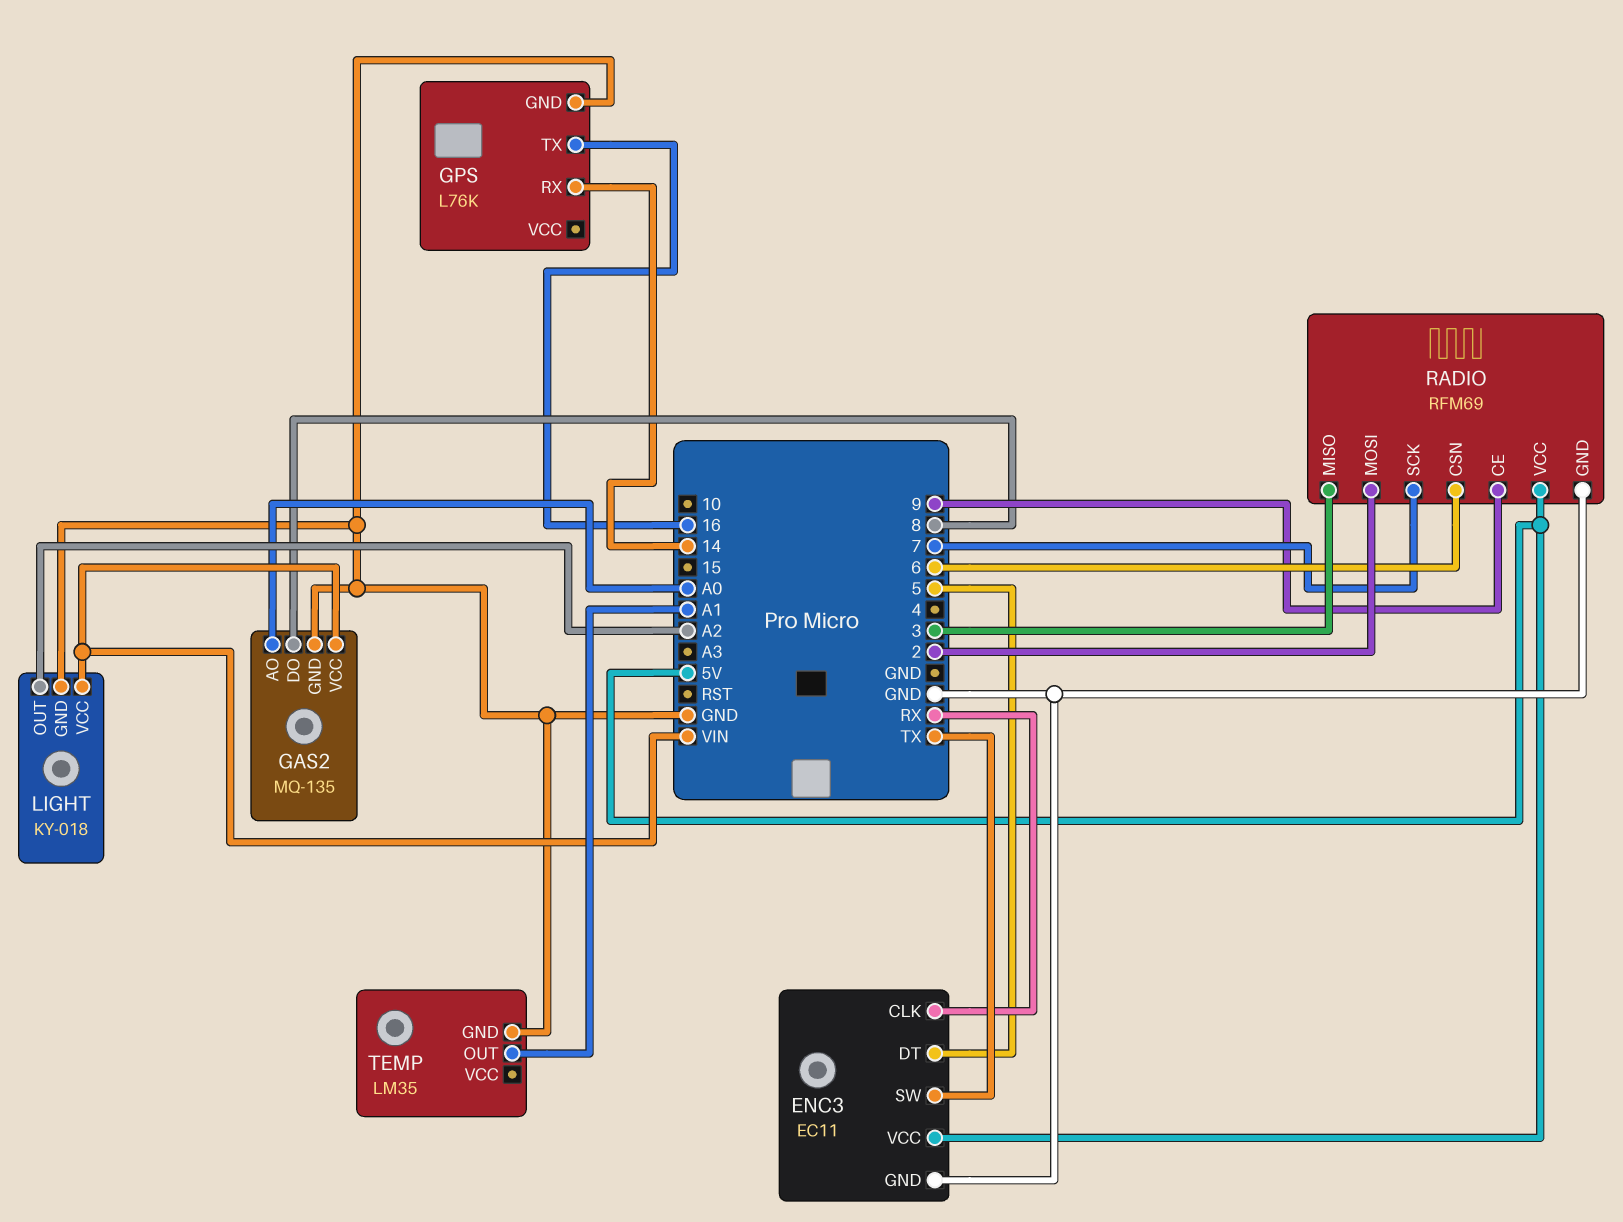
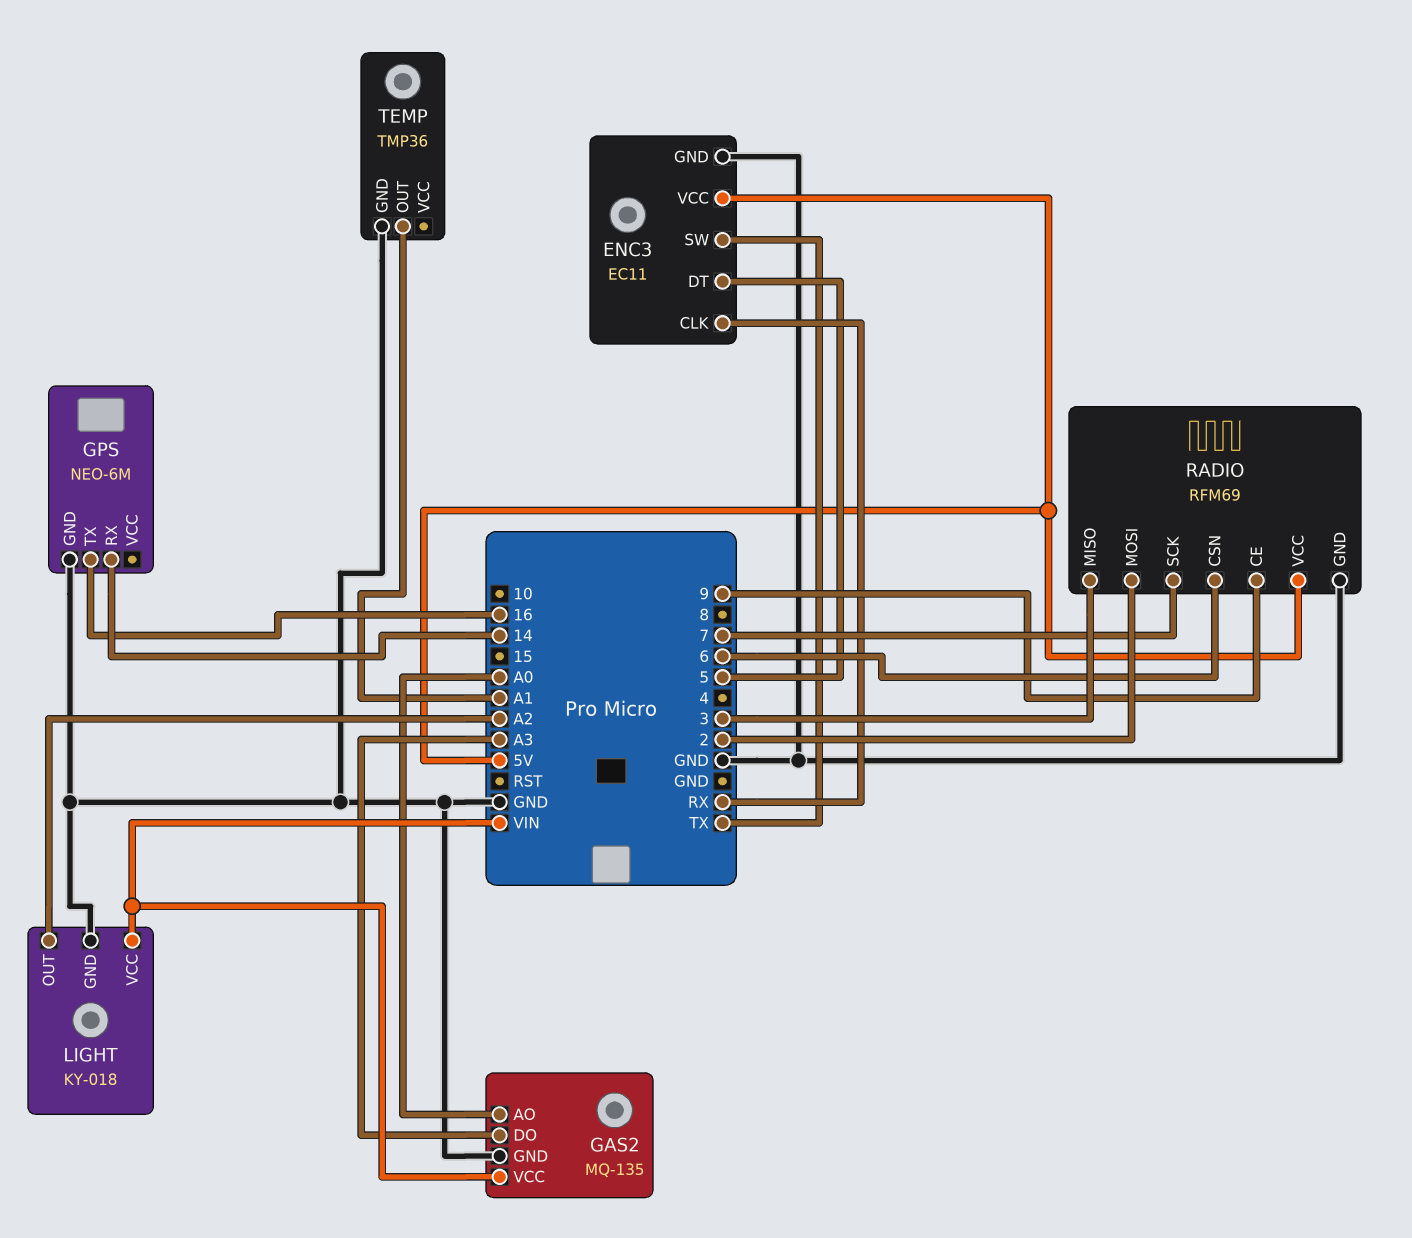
GAS2 pin DO: 8 -> A3
GPS: L76K -> NEO-6M
TEMP: LM35 -> TMP36

